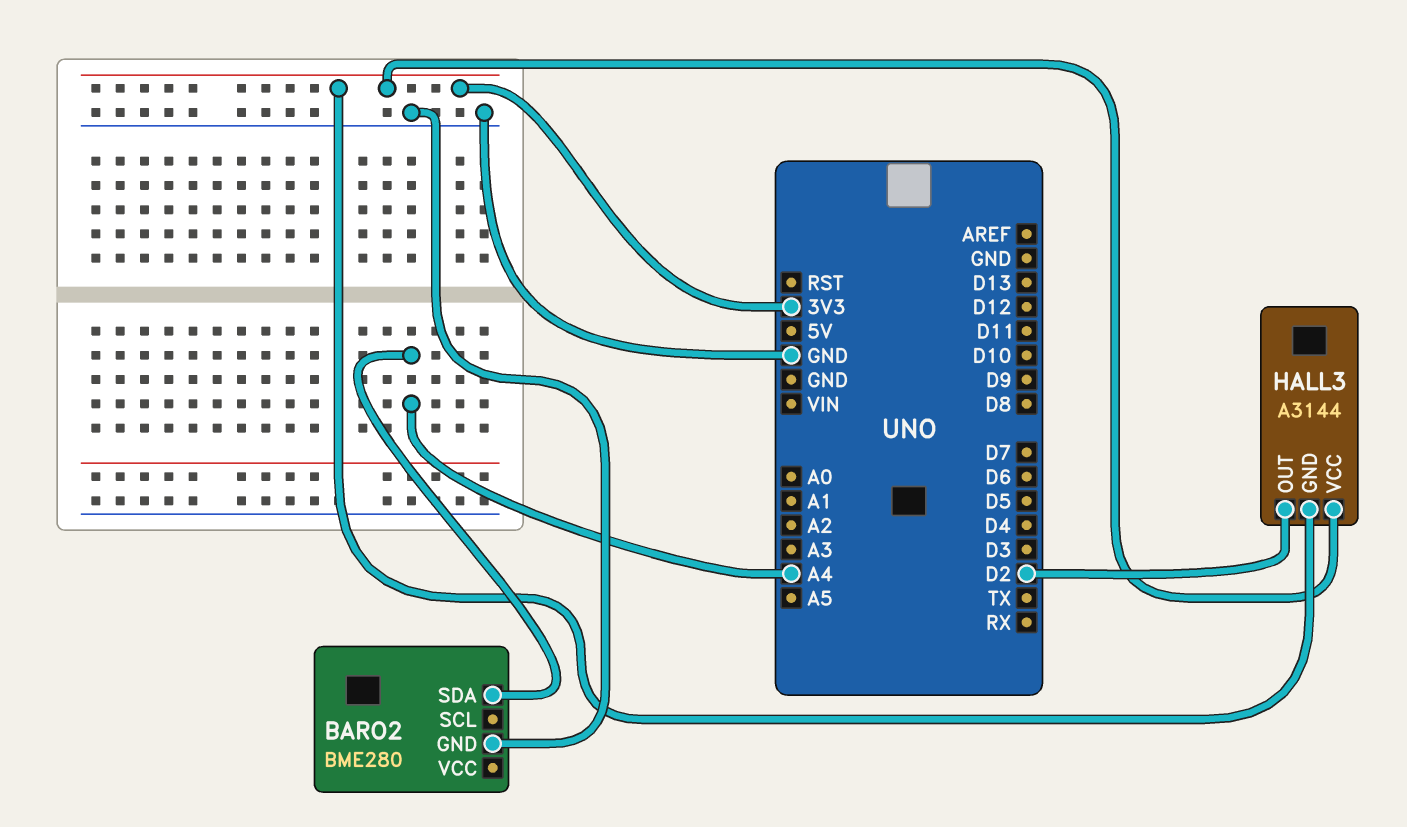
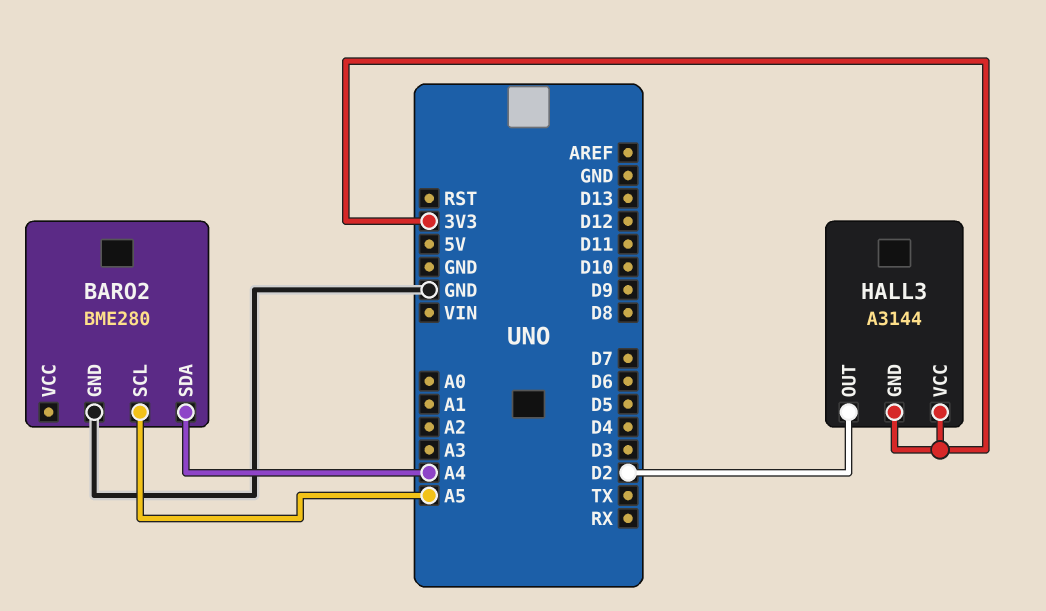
BARO2 pin SCL: none -> A5

